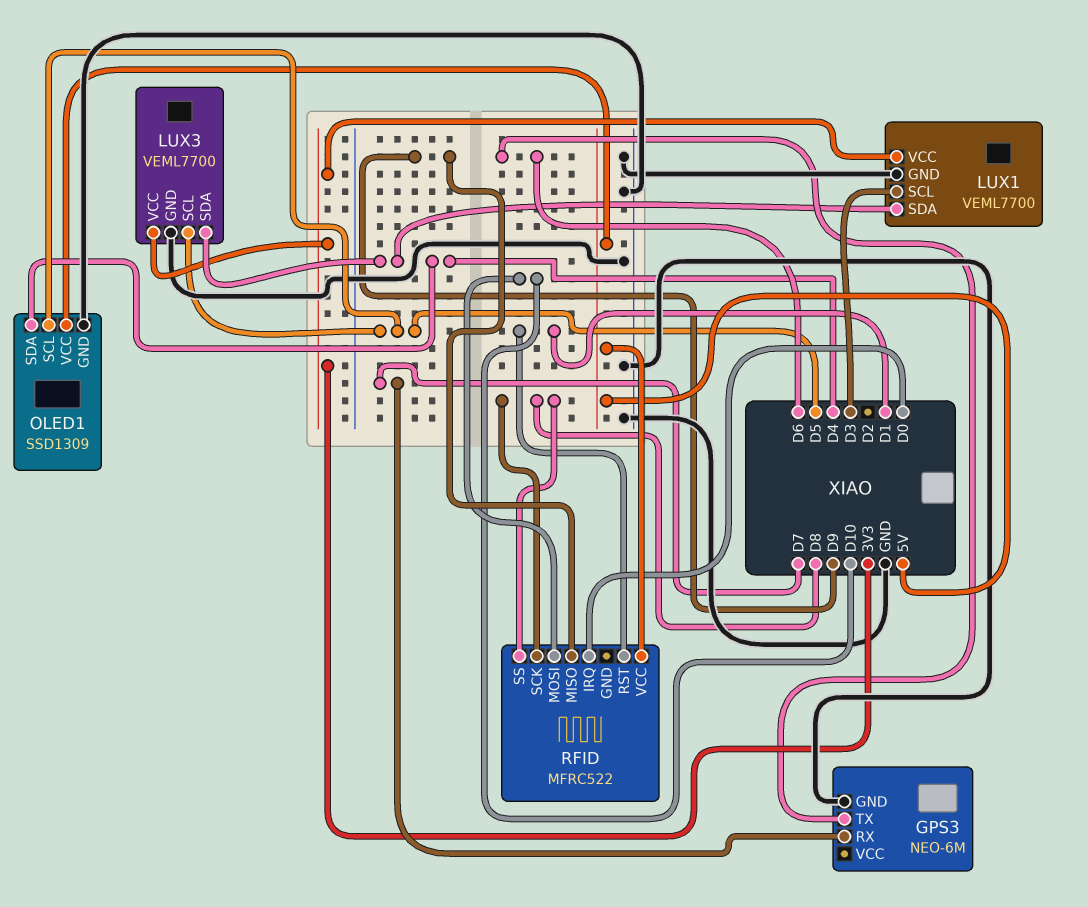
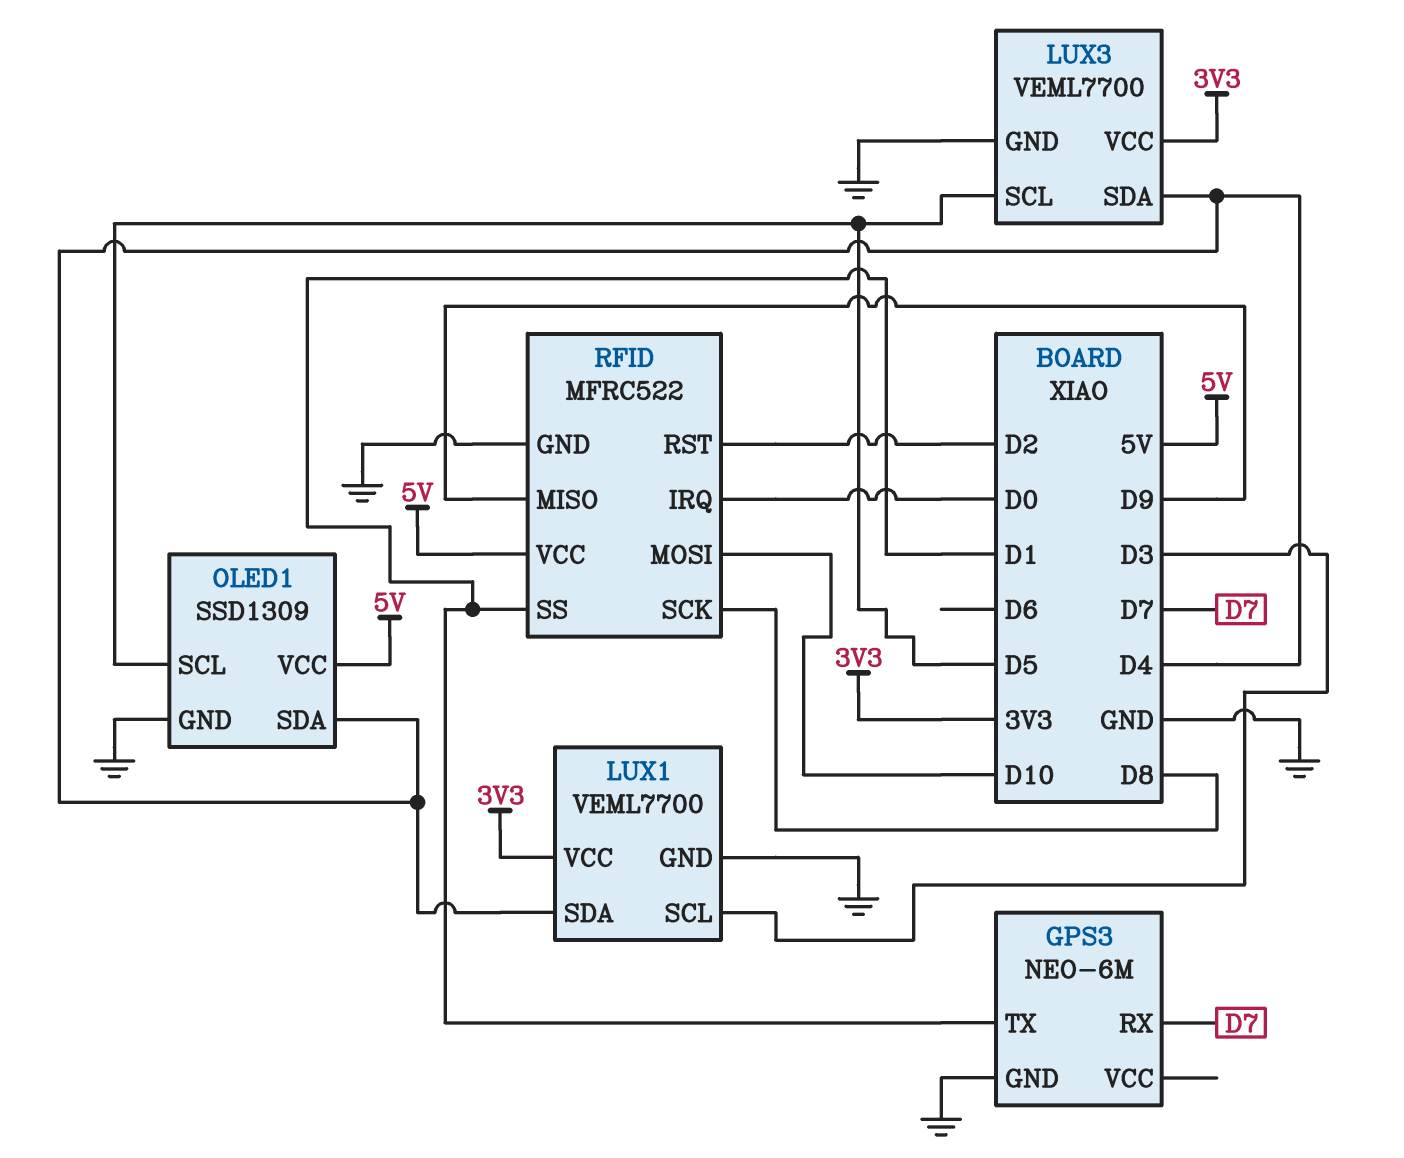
GPS3 pin TX: D6 -> D1
RFID pin GND: none -> GND
RFID pin RST: D1 -> D2
RFID pin SS: D8 -> D1

